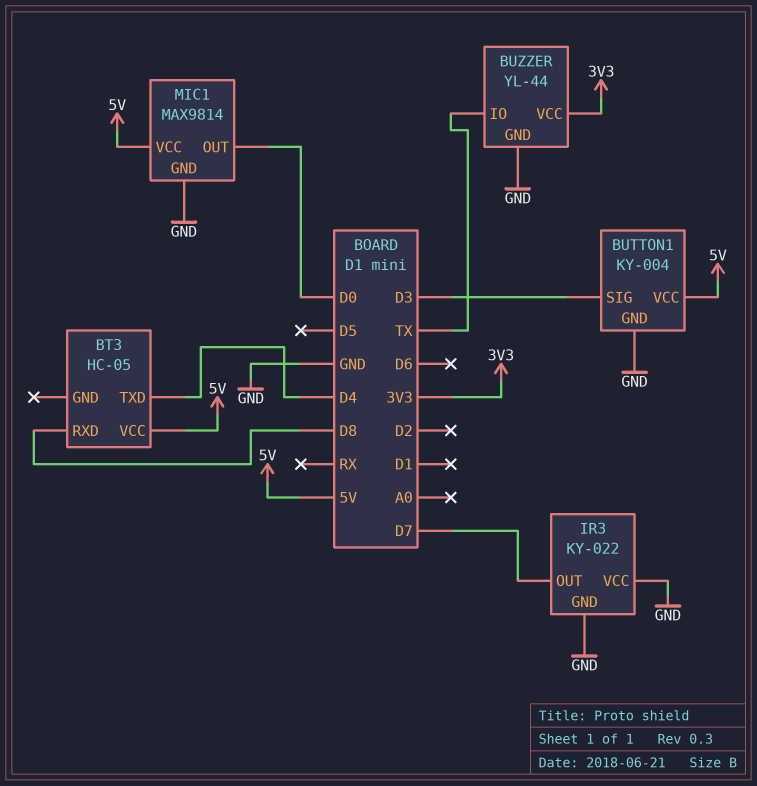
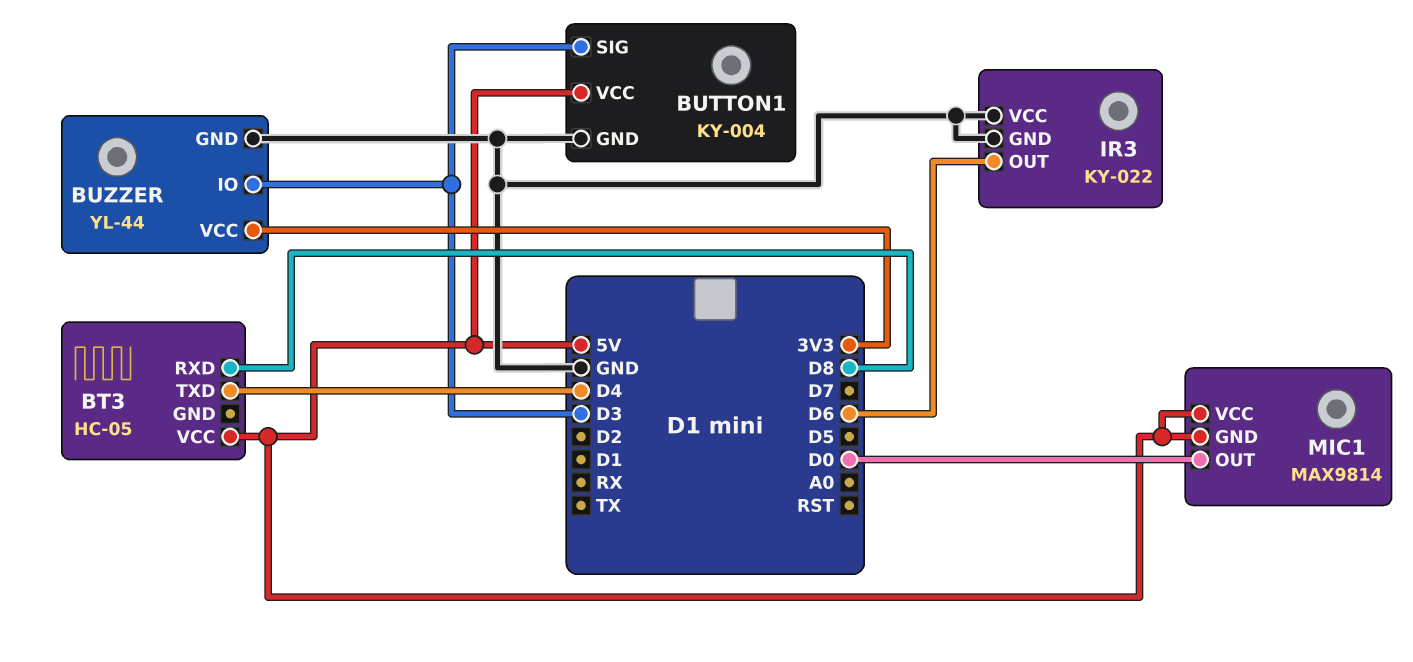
BUZZER pin IO: TX -> D3
IR3 pin OUT: D7 -> D6
MIC1 pin GND: GND -> 5V

